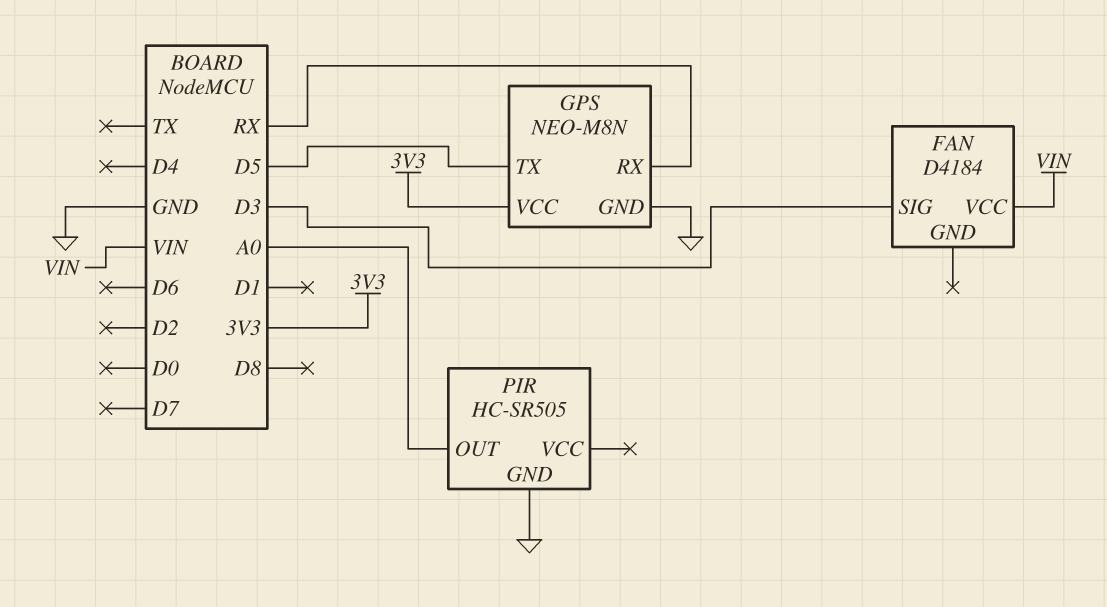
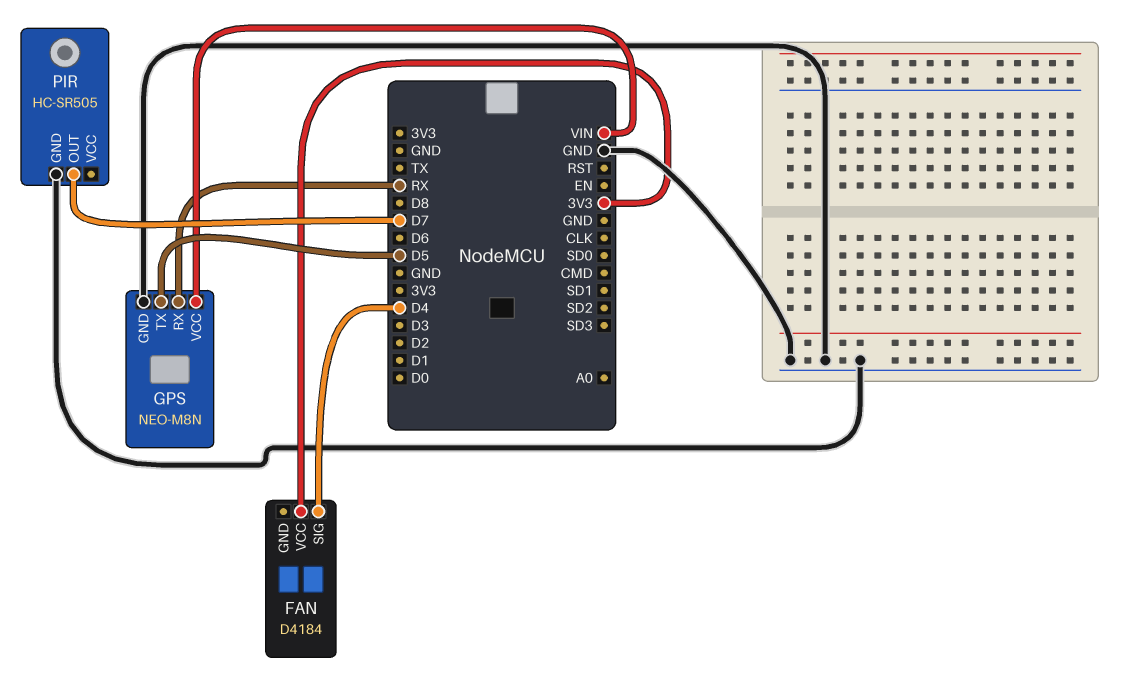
FAN pin SIG: D3 -> D4
FAN pin VCC: VIN -> 3V3
GPS pin VCC: 3V3 -> VIN
PIR pin OUT: A0 -> D7

